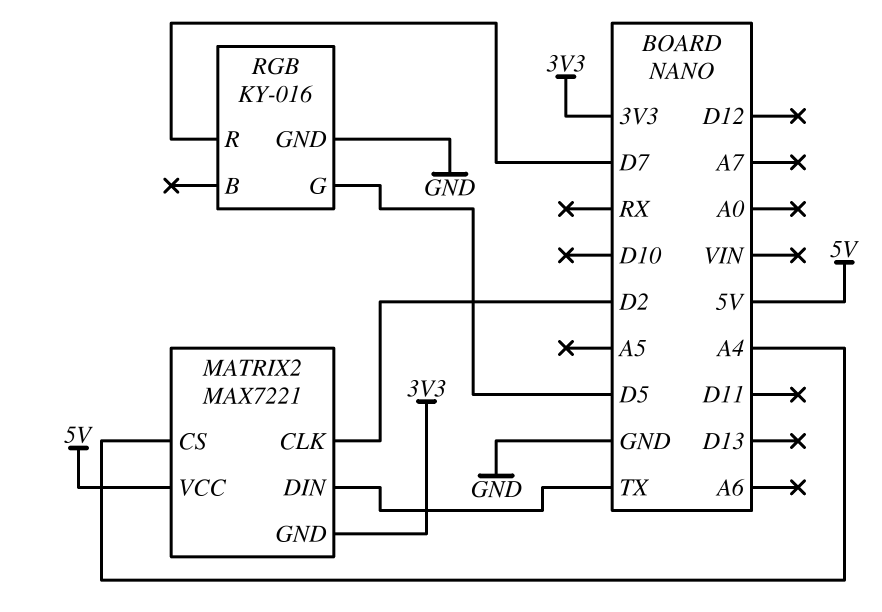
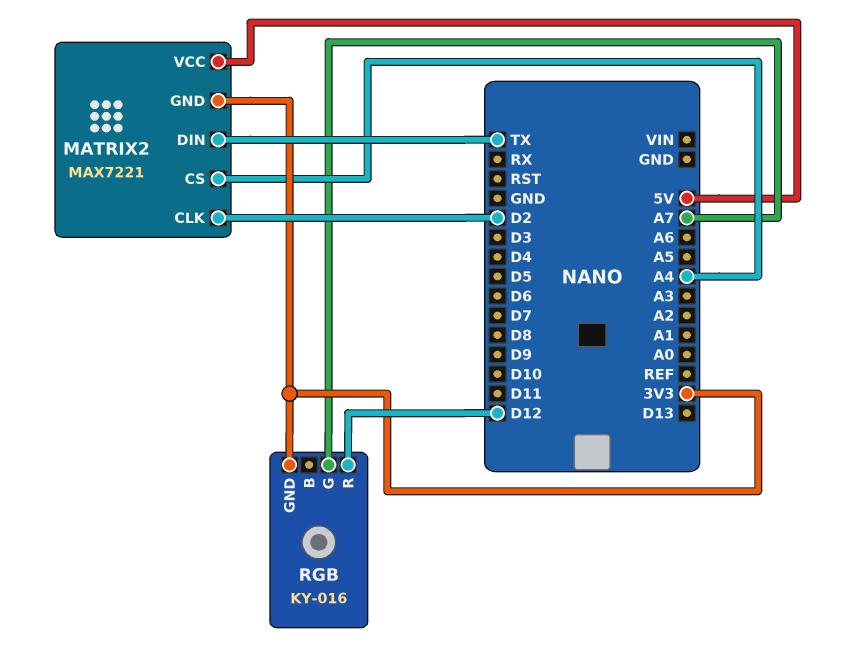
RGB pin G: D5 -> A7
RGB pin GND: GND -> 3V3
RGB pin R: D7 -> D12

